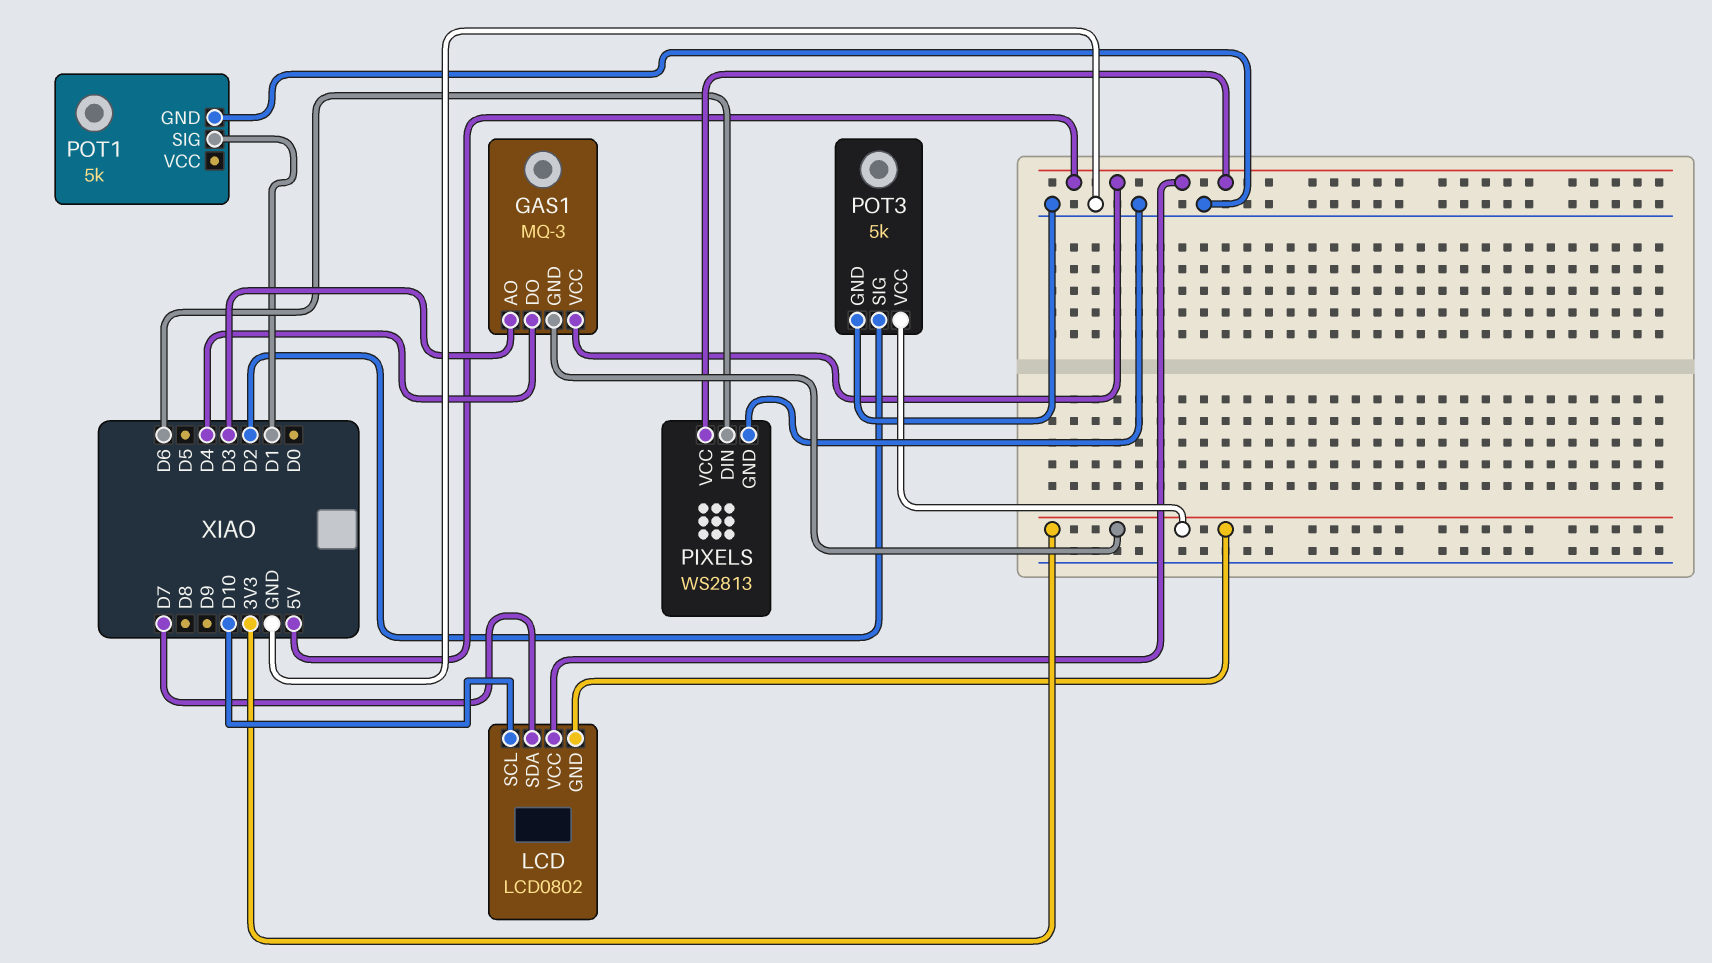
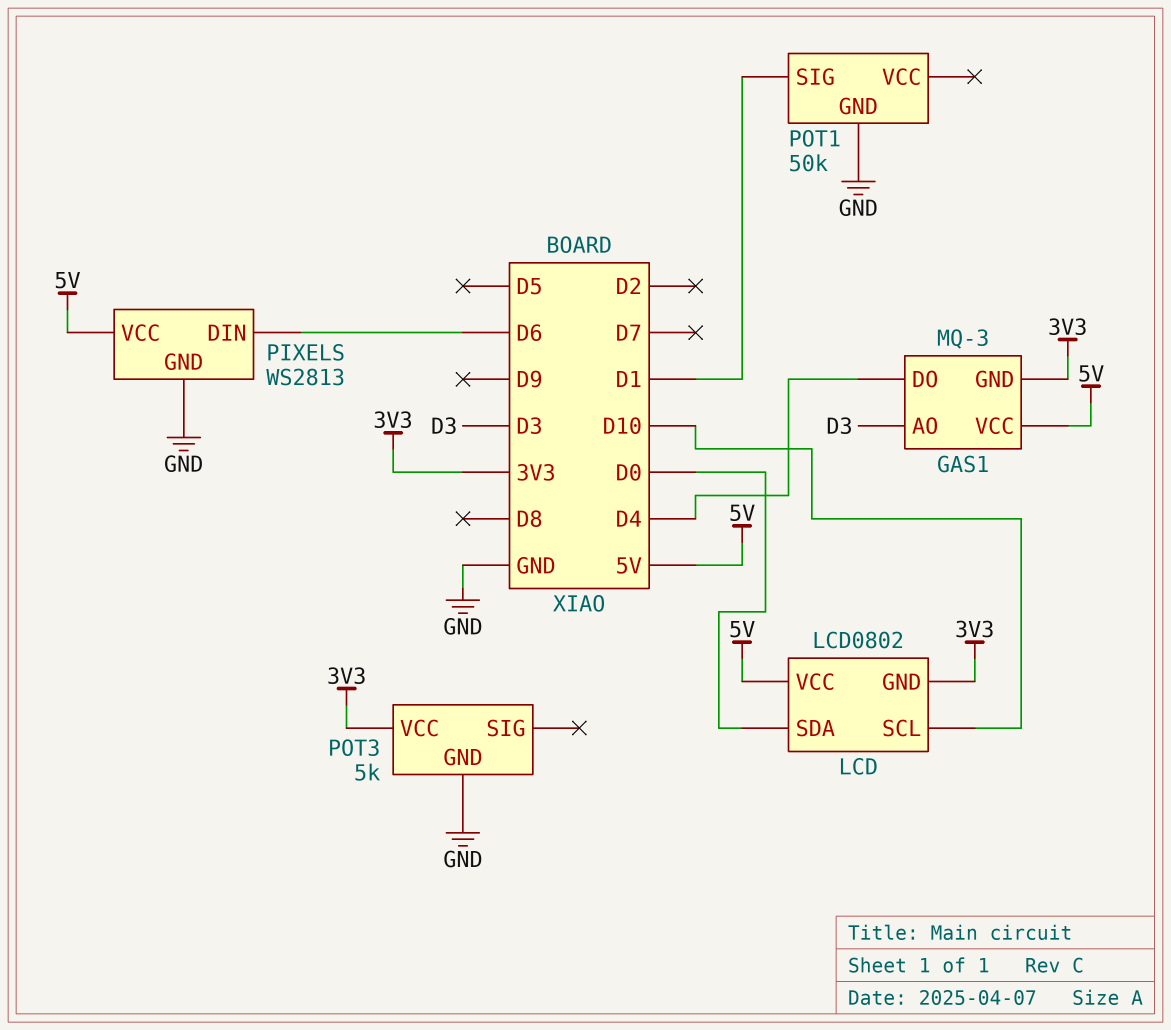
LCD pin SDA: D7 -> D0
POT1: 5k -> 50k
POT3 pin SIG: D2 -> none

